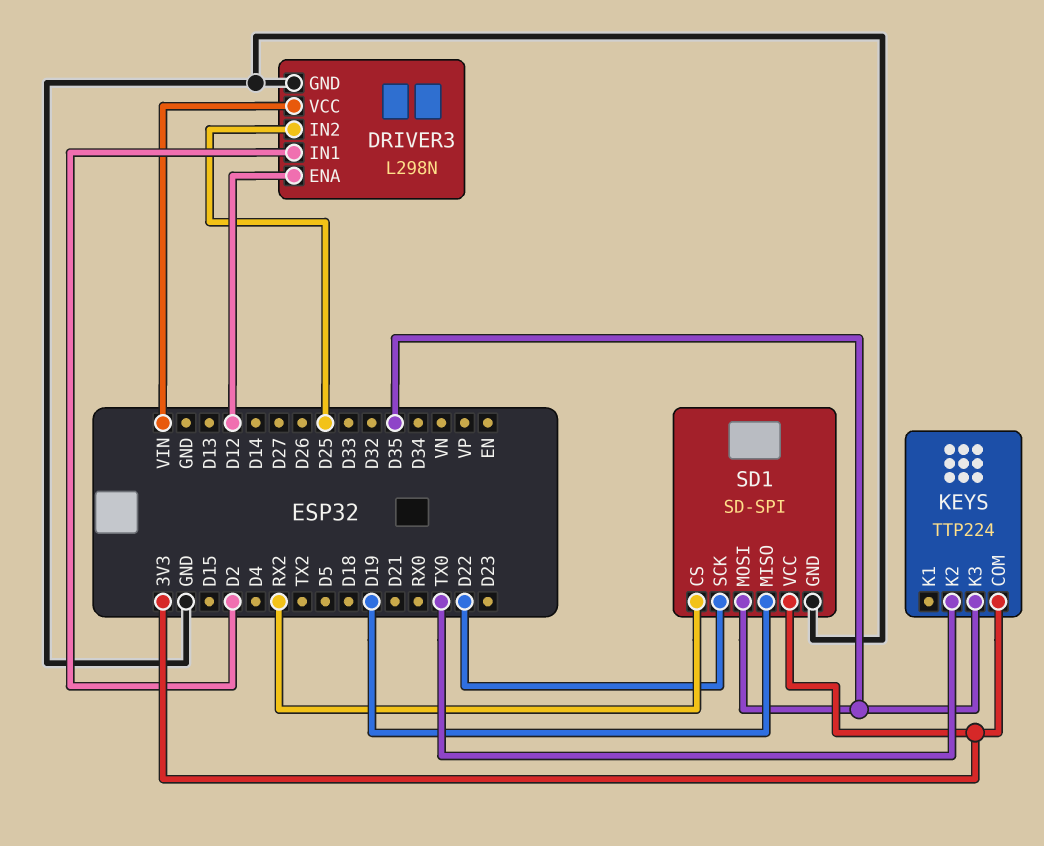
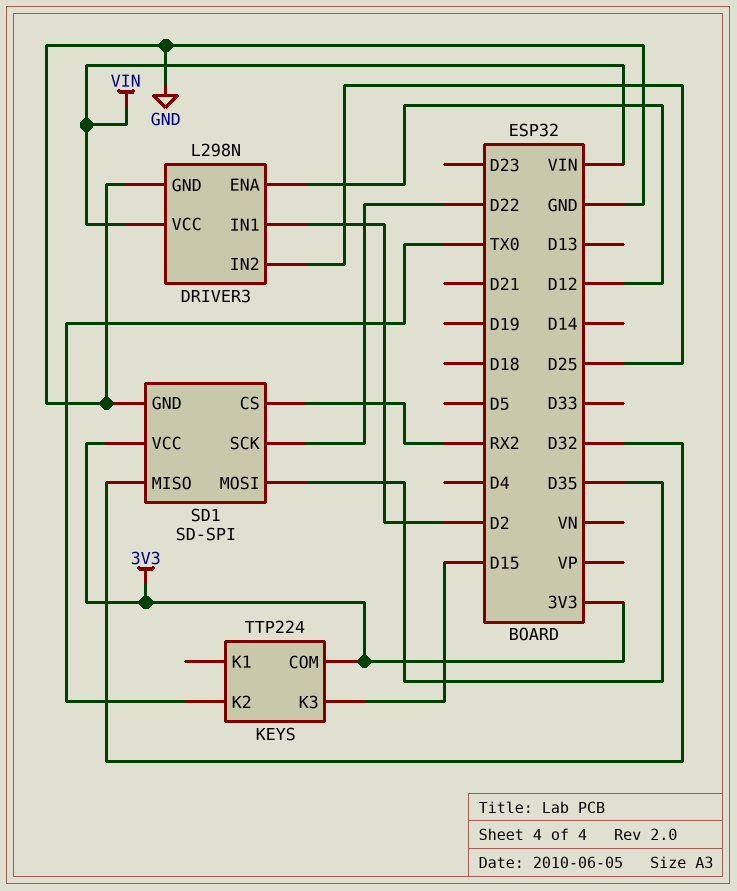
KEYS pin K3: D35 -> D15
SD1 pin MISO: D19 -> D32

